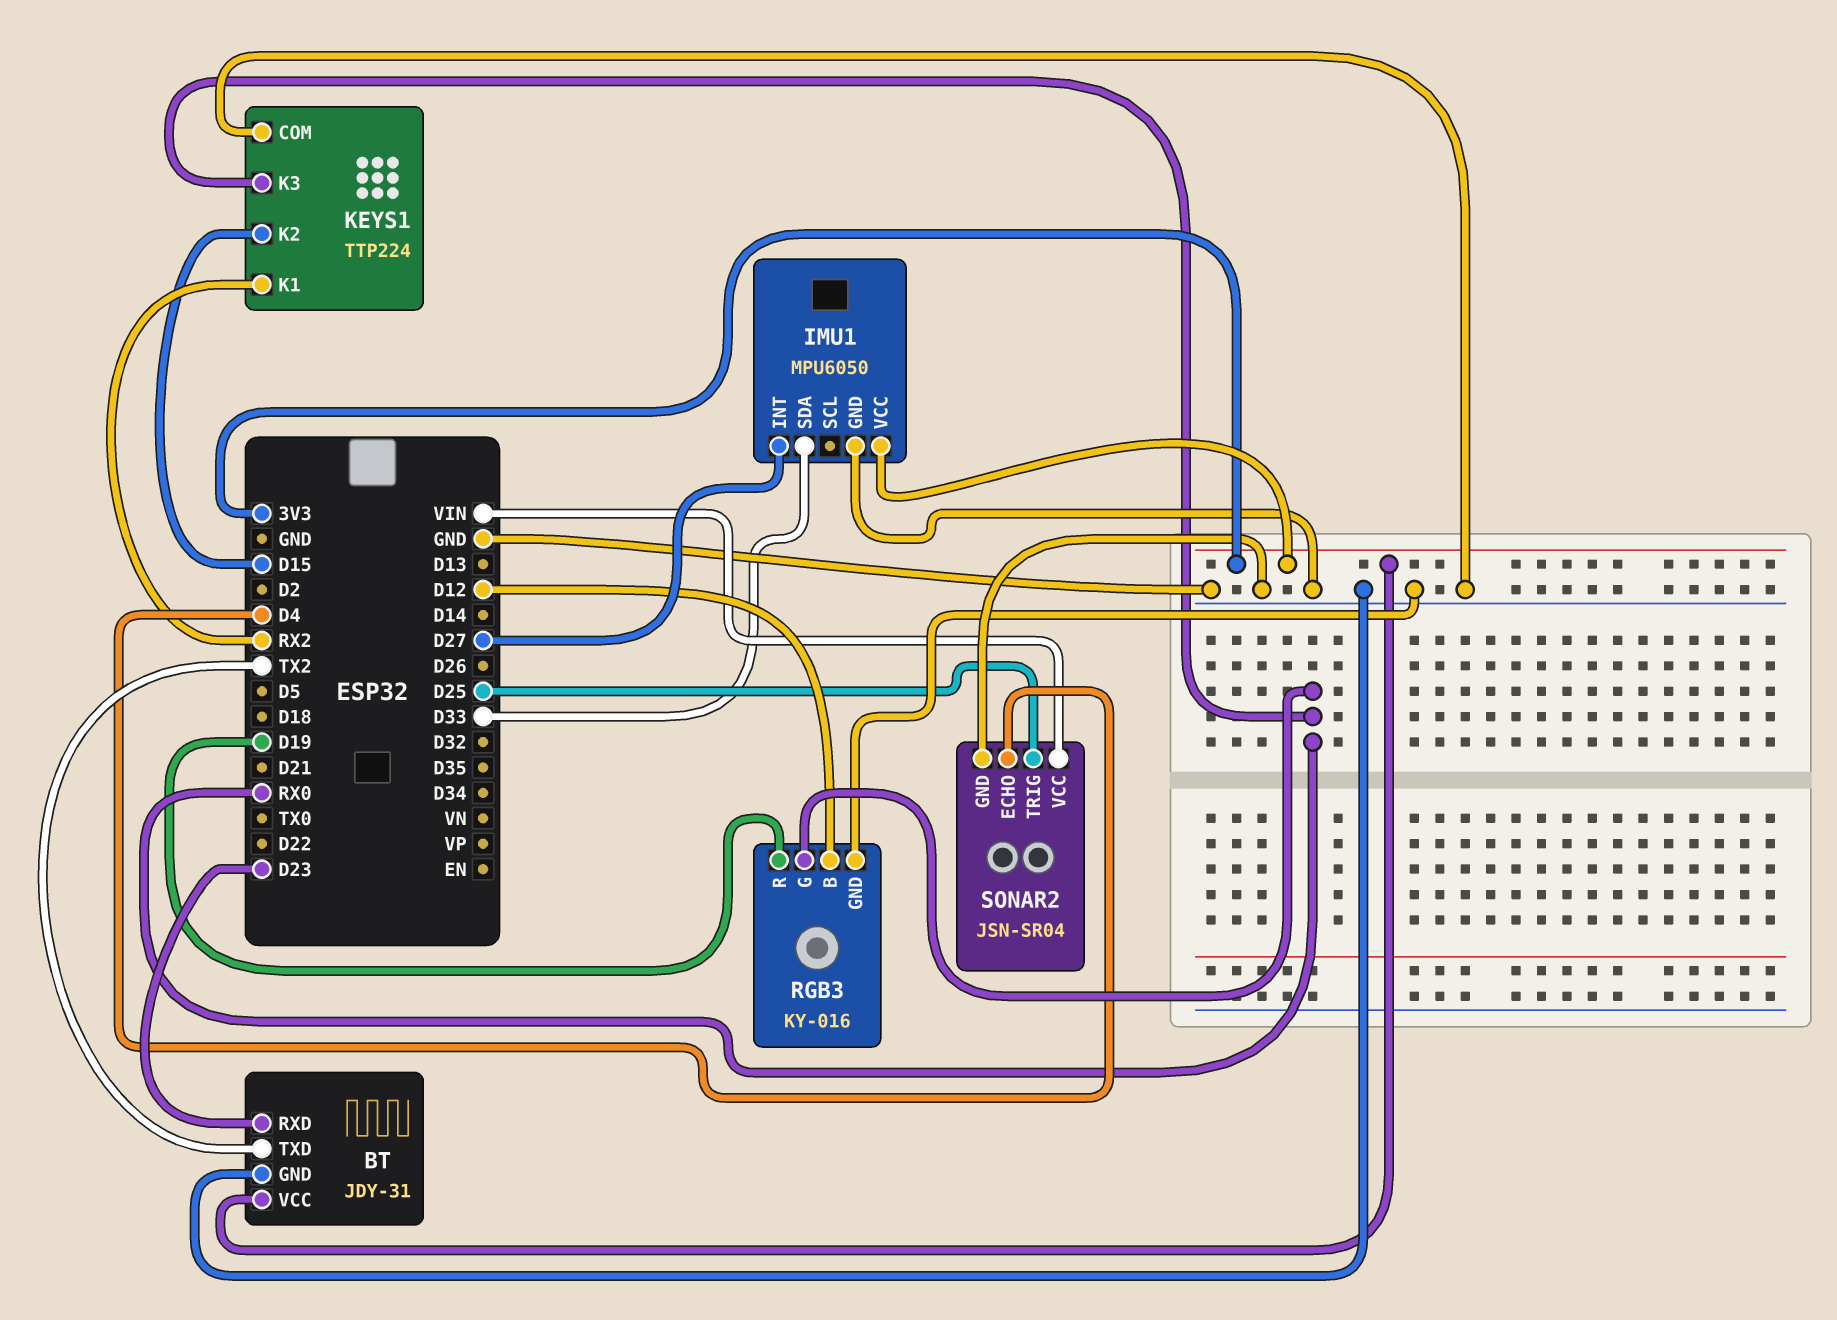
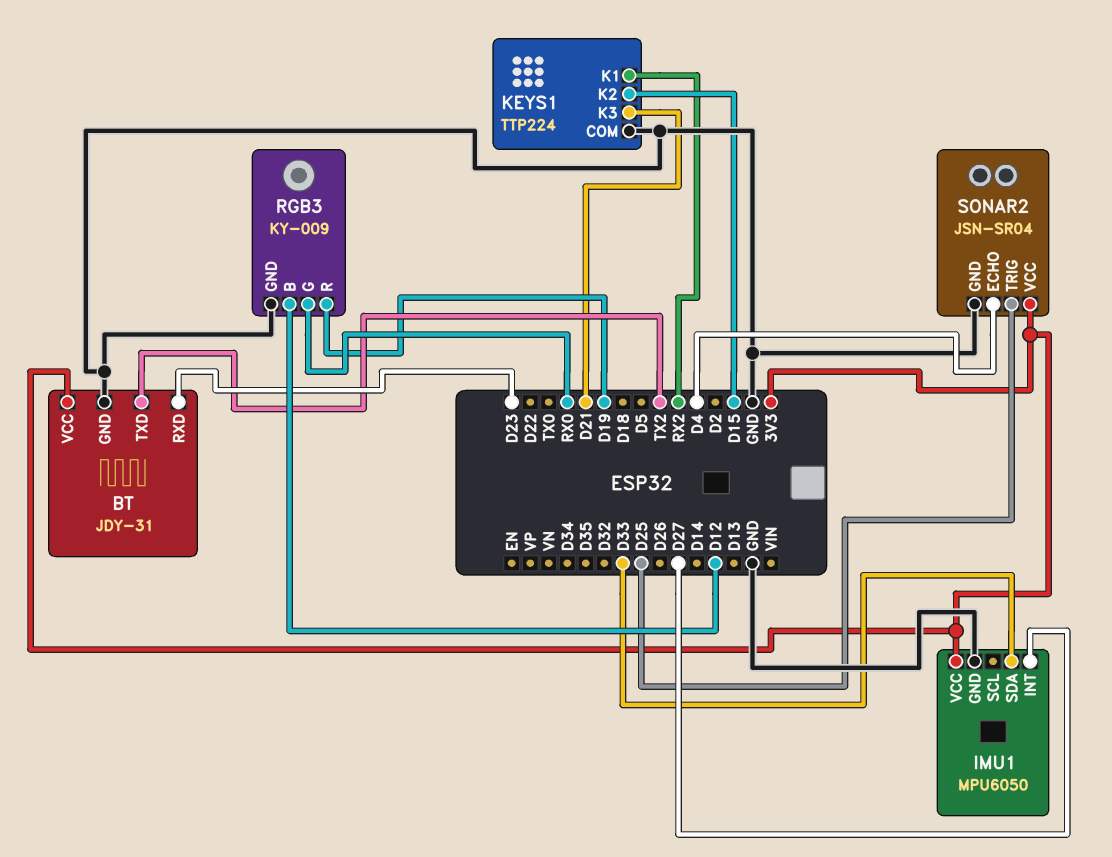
KEYS1 pin K3: RX0 -> D21
RGB3: KY-016 -> KY-009
SONAR2 pin VCC: VIN -> 3V3

